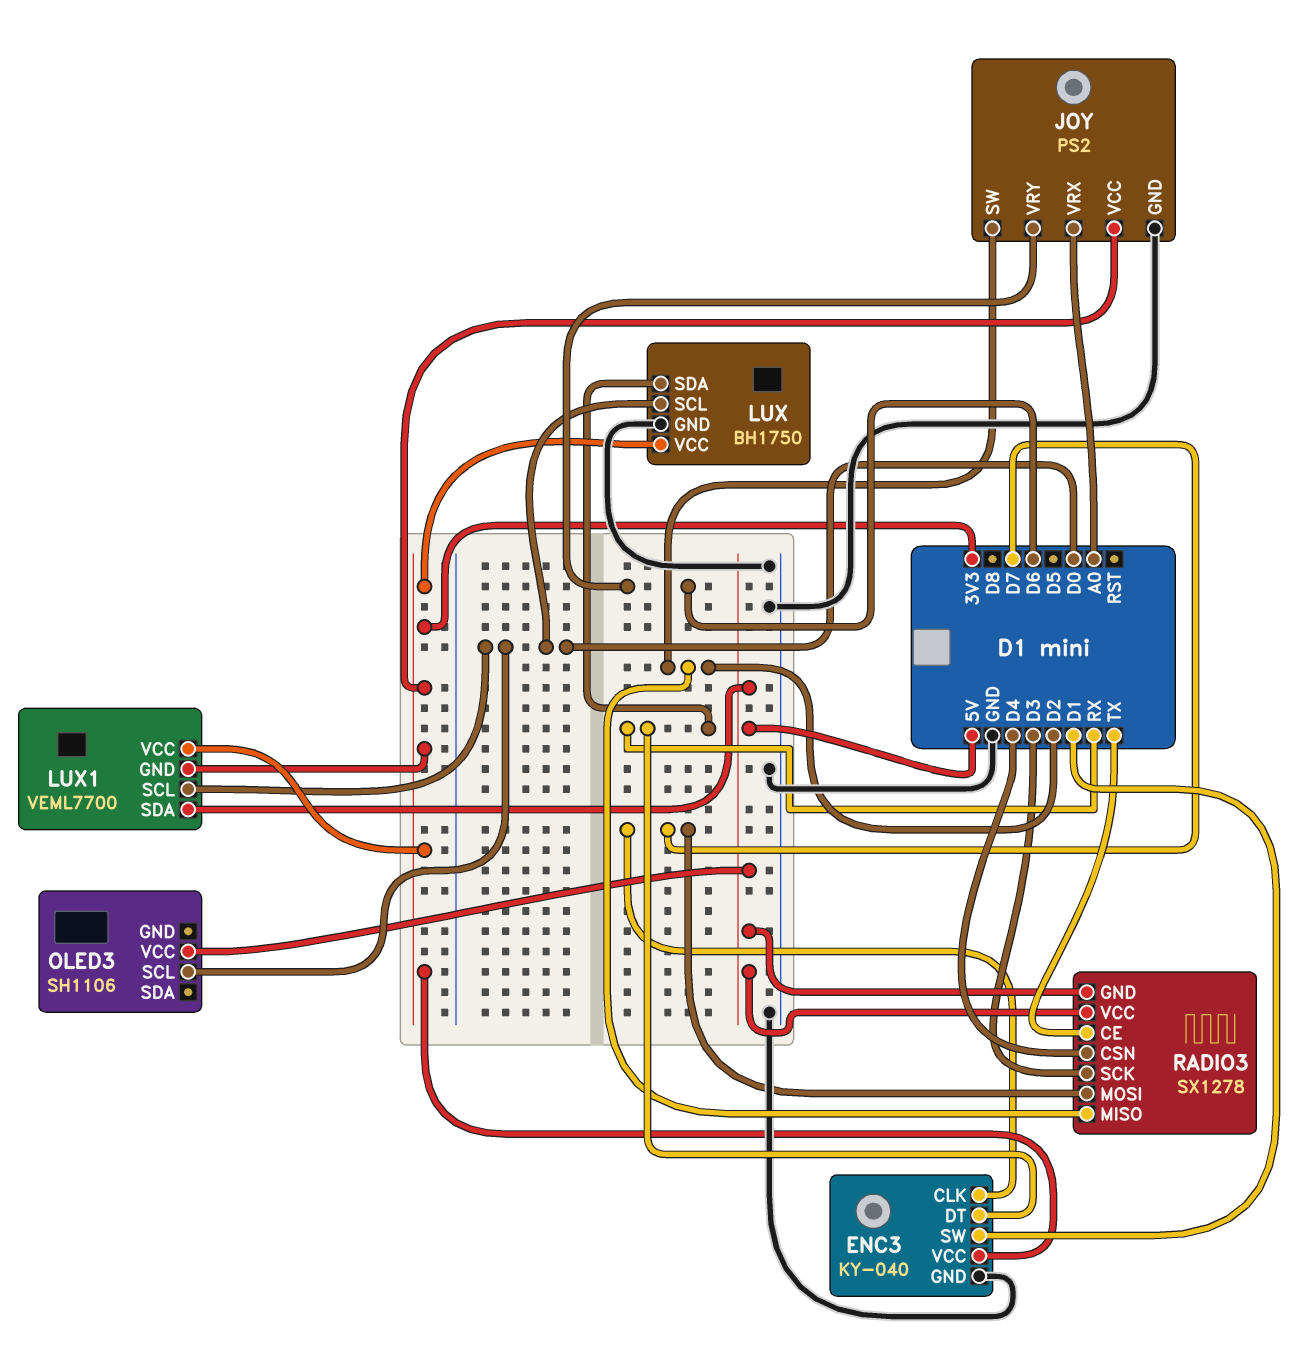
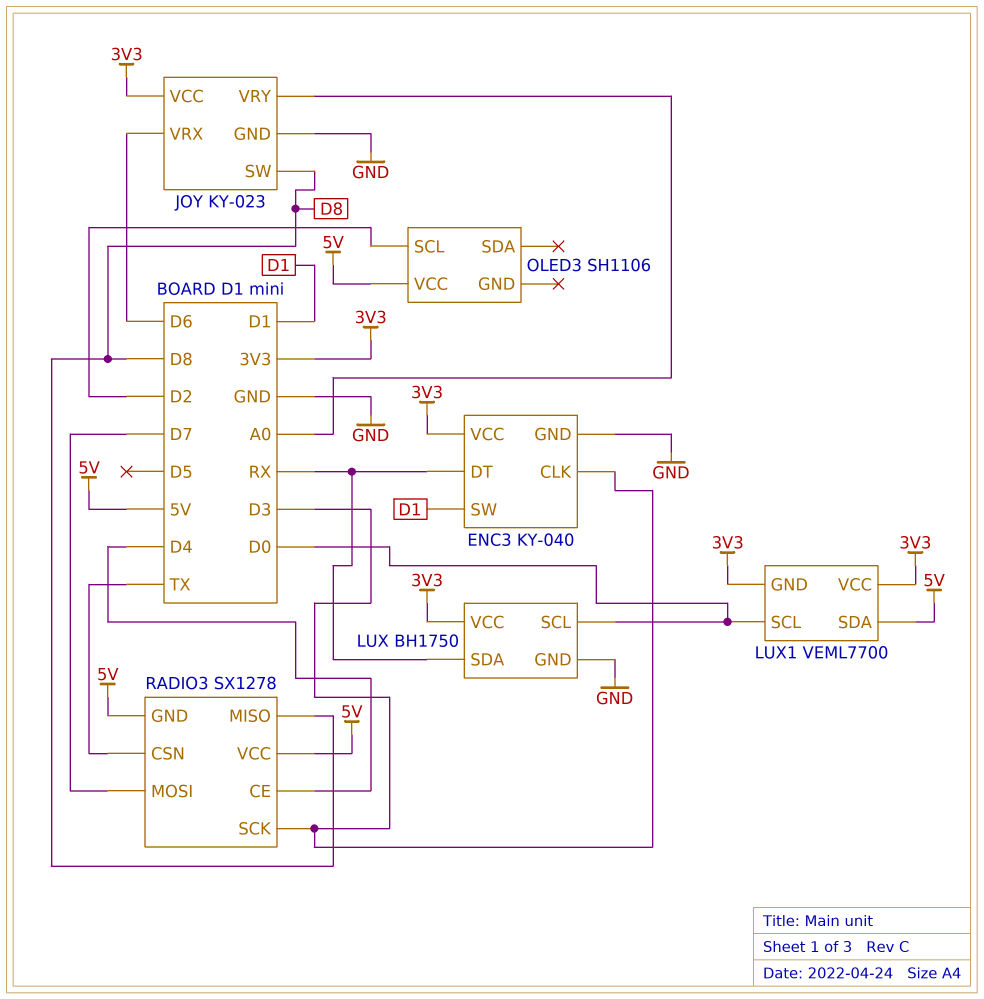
ENC3 pin CLK: D7 -> D3
JOY: PS2 -> KY-023
JOY pin SW: D2 -> D8
JOY pin VRX: A0 -> D6
JOY pin VRY: D6 -> A0
OLED3 pin SCL: D0 -> D2
RADIO3 pin CE: TX -> D4
RADIO3 pin CSN: D4 -> TX
RADIO3 pin MISO: D2 -> D8

